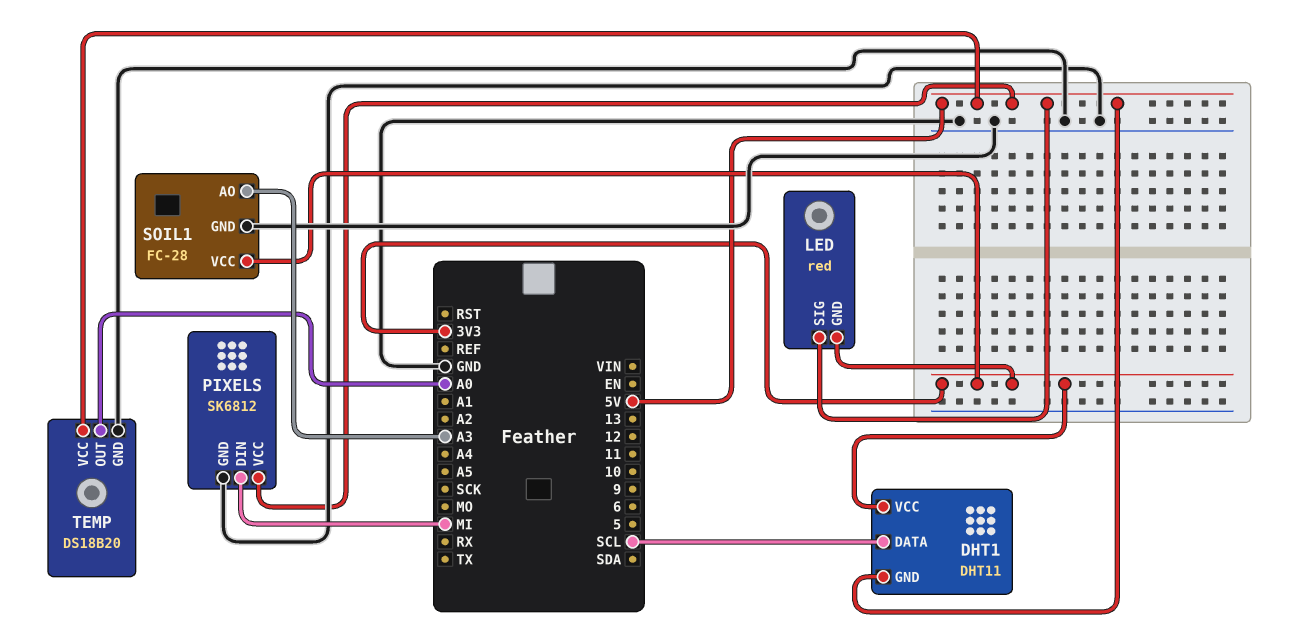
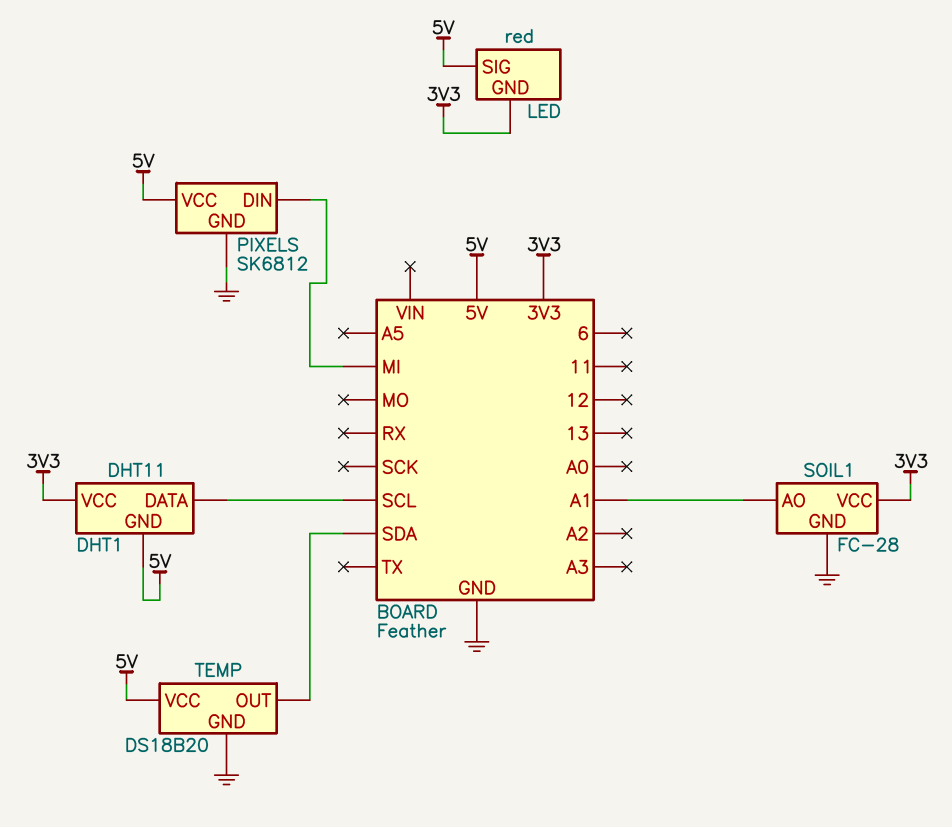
SOIL1 pin AO: A3 -> A1
TEMP pin OUT: A0 -> SDA

